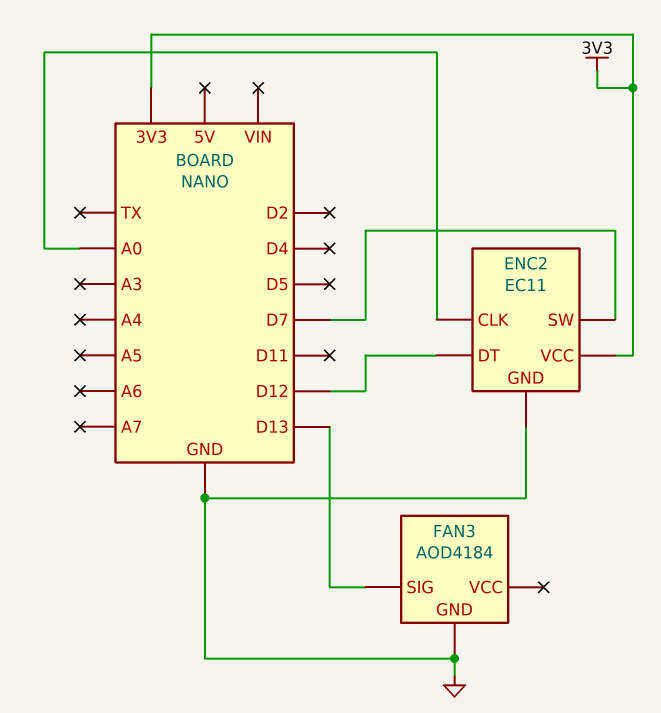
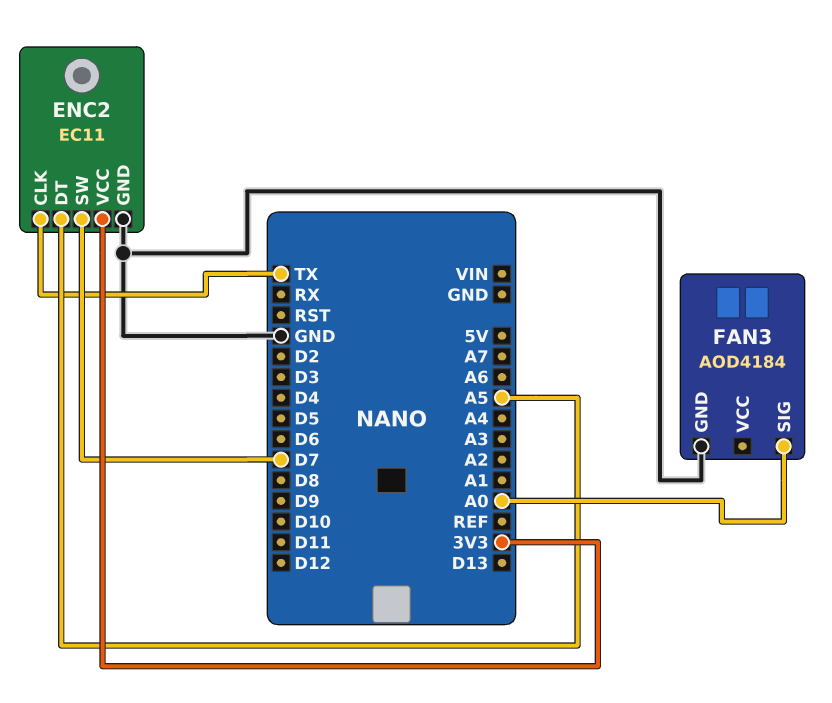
ENC2 pin CLK: A0 -> TX
ENC2 pin DT: D12 -> A5
FAN3 pin SIG: D13 -> A0

